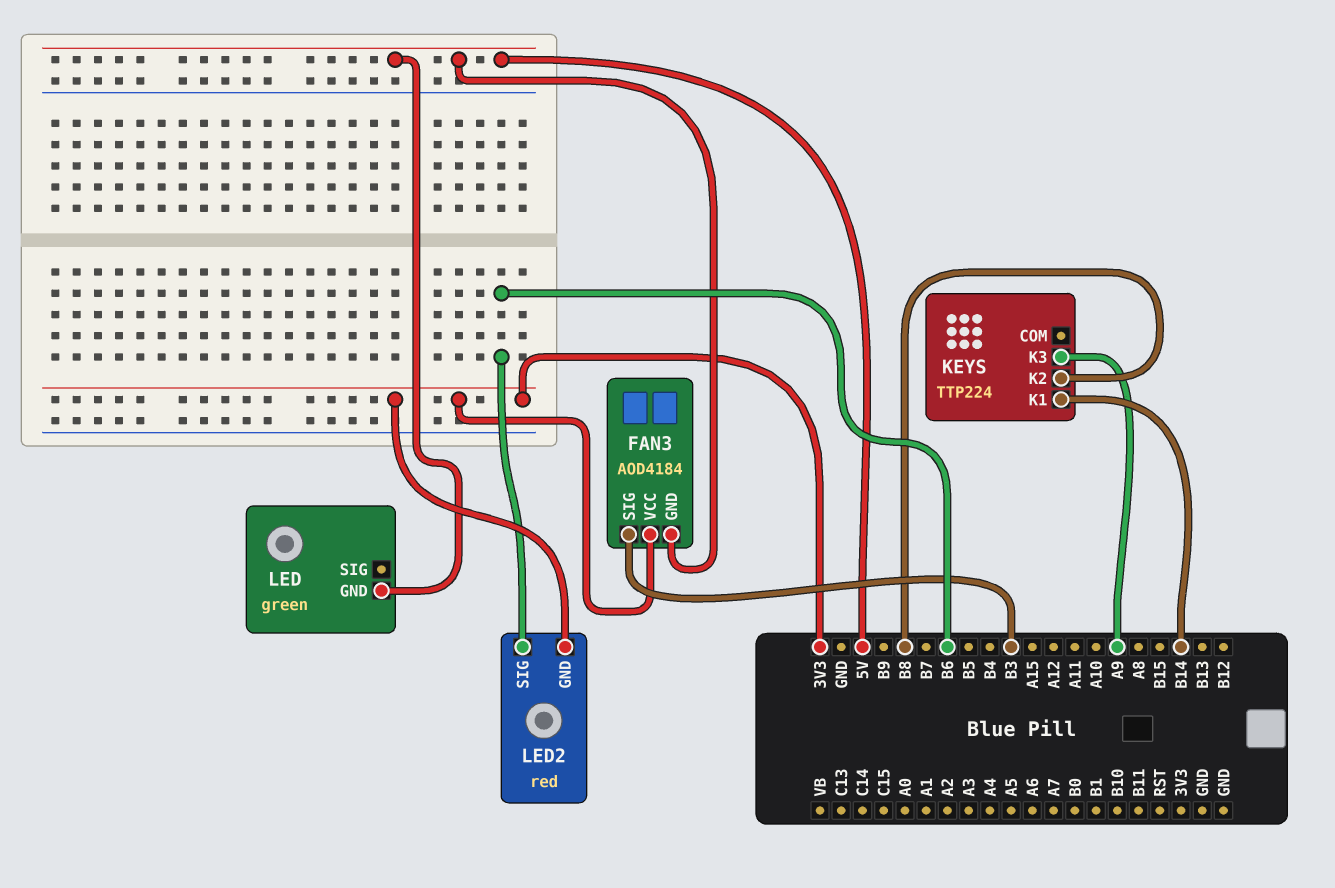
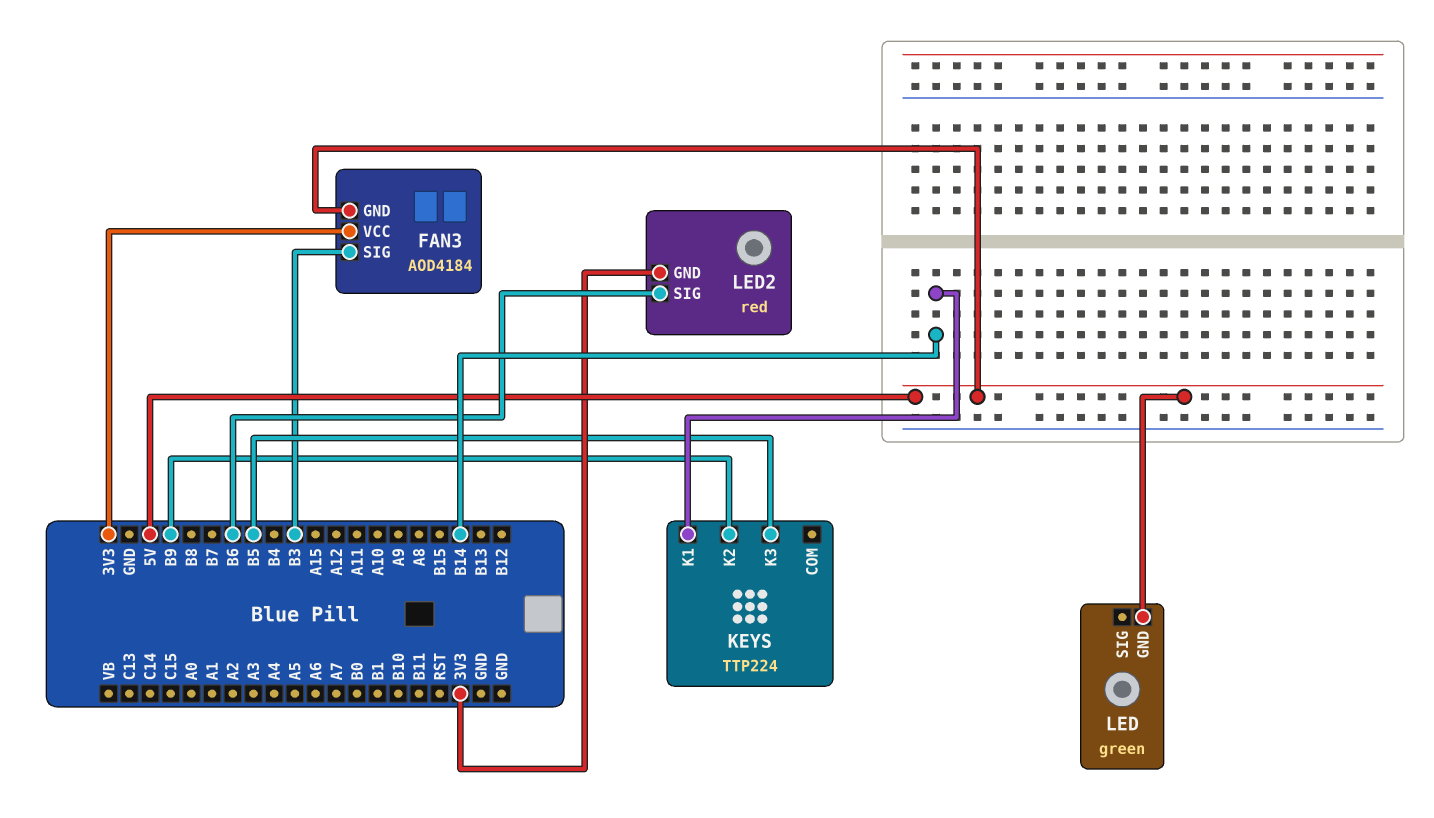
KEYS pin K2: B8 -> B9
KEYS pin K3: A9 -> B5

